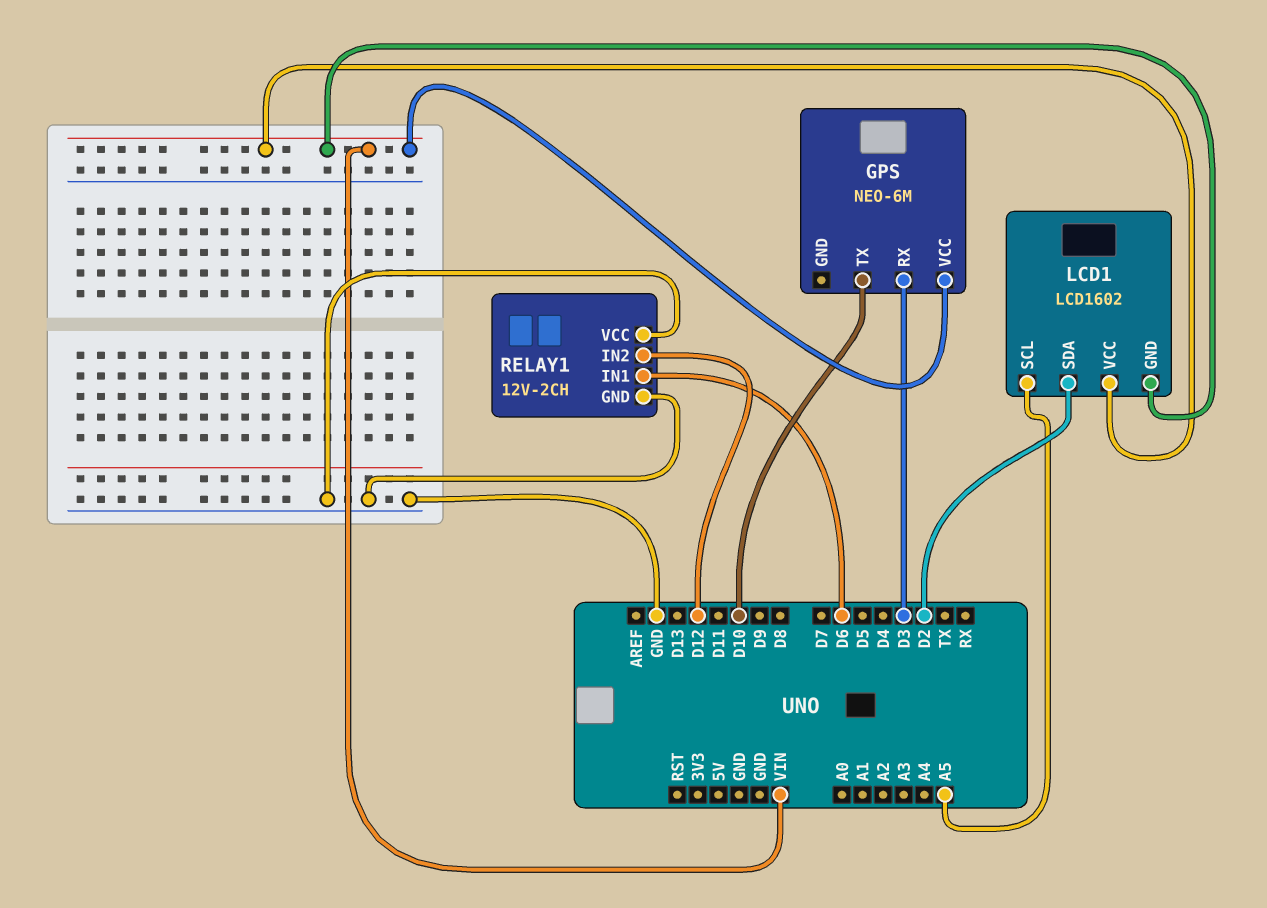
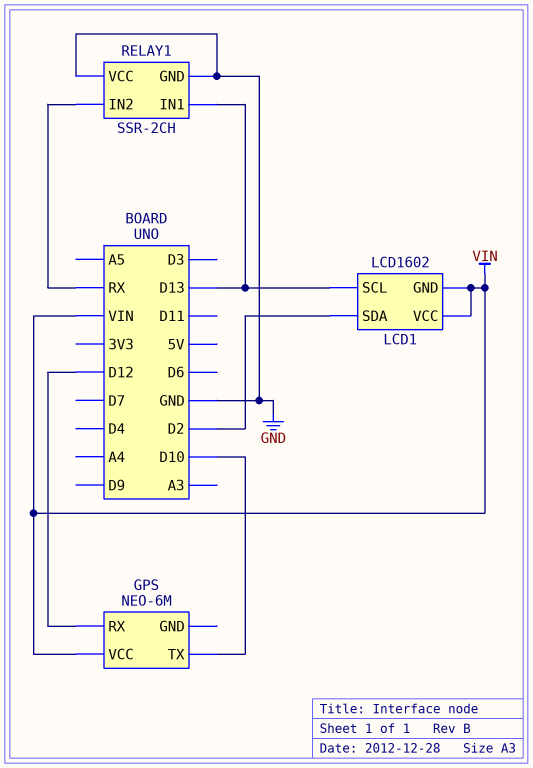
GPS pin RX: D3 -> D12
LCD1 pin SCL: A5 -> D13
RELAY1: 12V-2CH -> SSR-2CH
RELAY1 pin IN1: D6 -> D13
RELAY1 pin IN2: D12 -> RX

